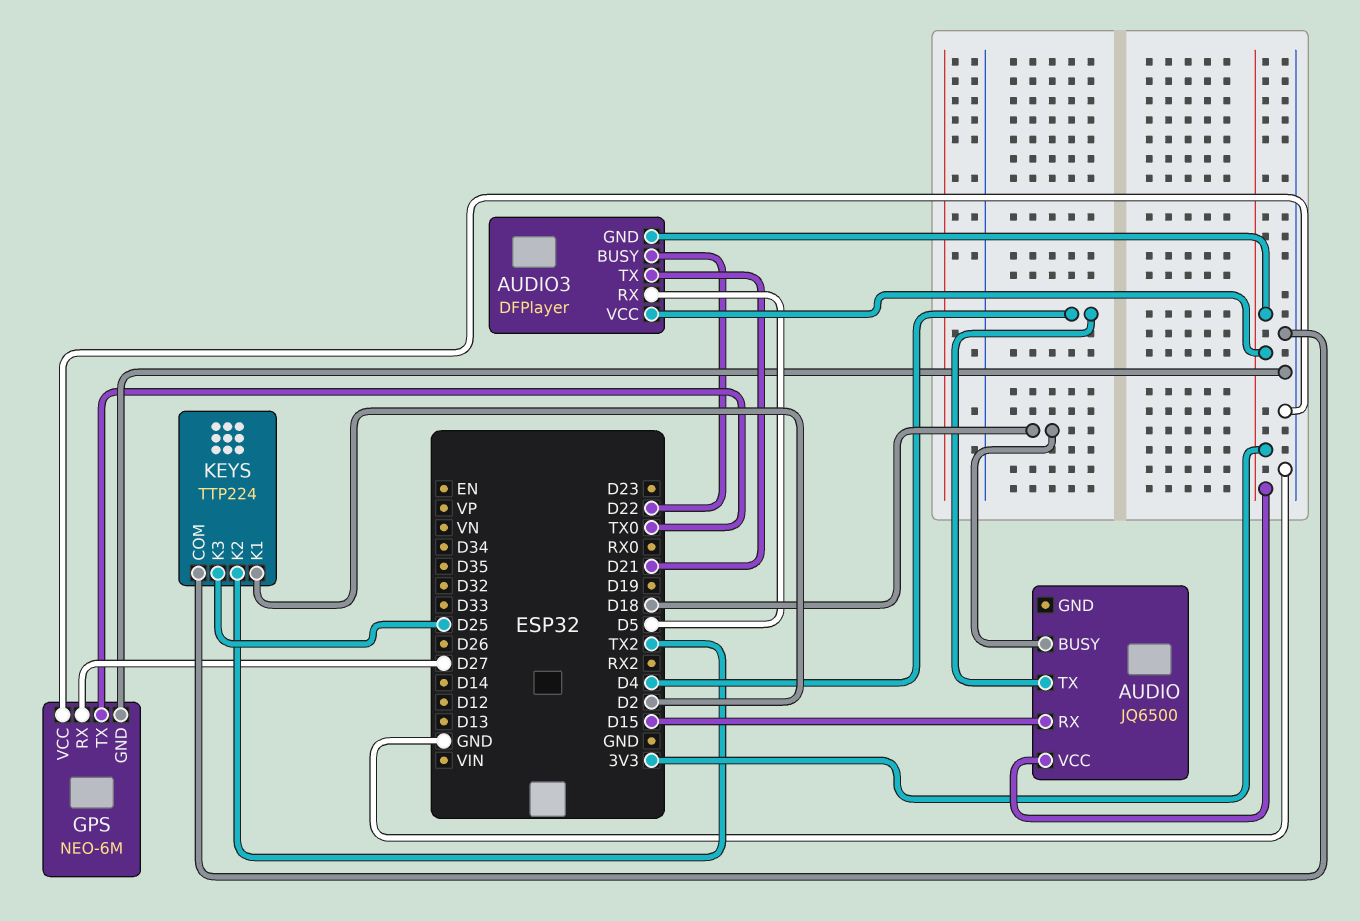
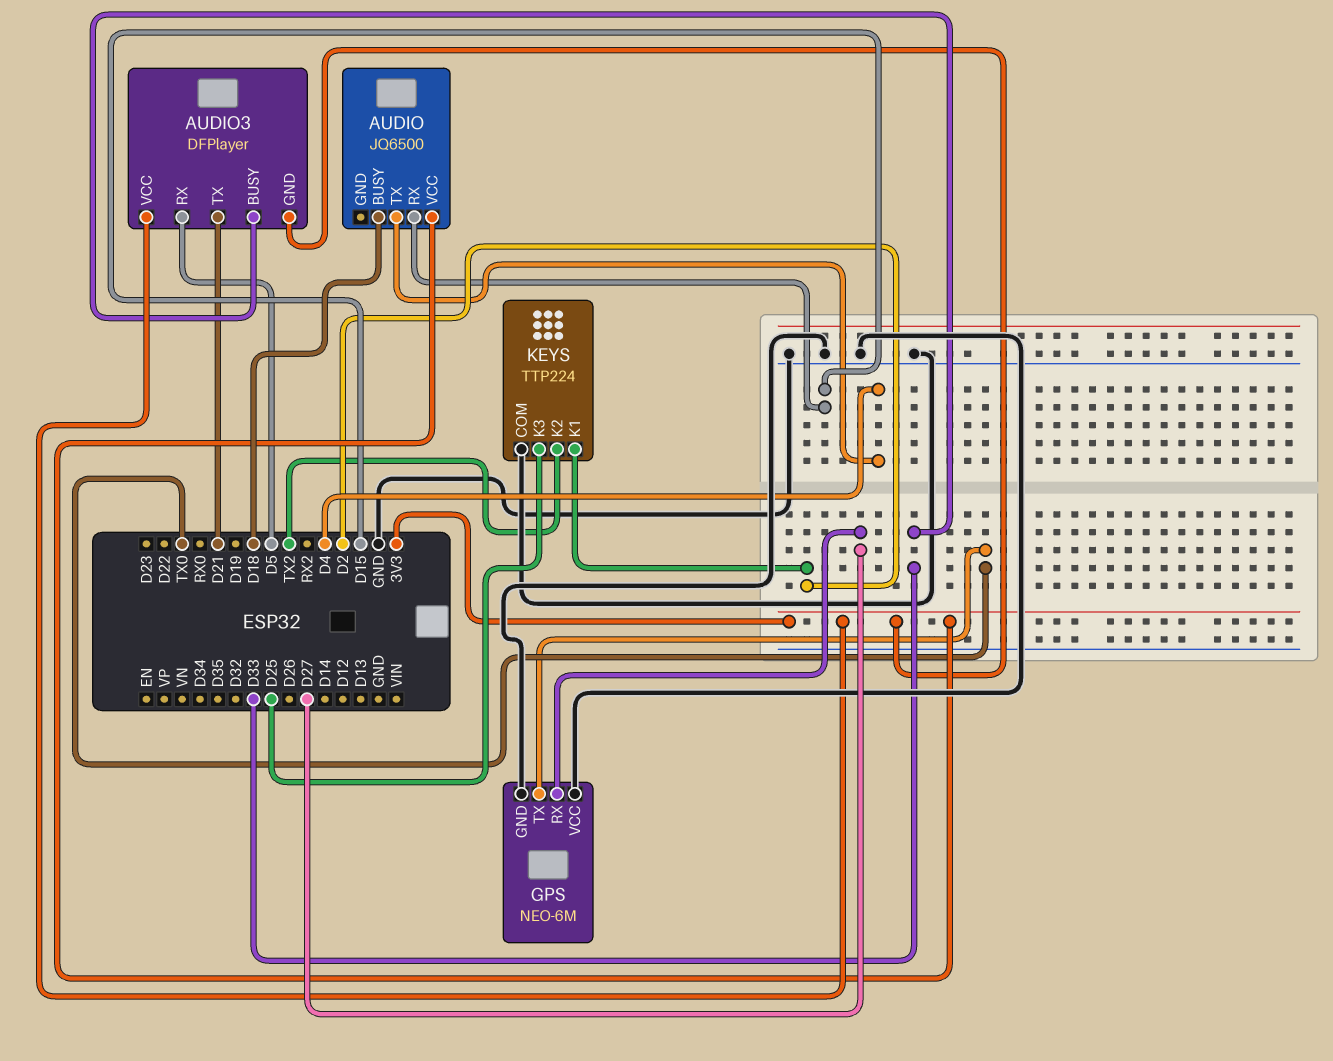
AUDIO3 pin BUSY: D22 -> D33

